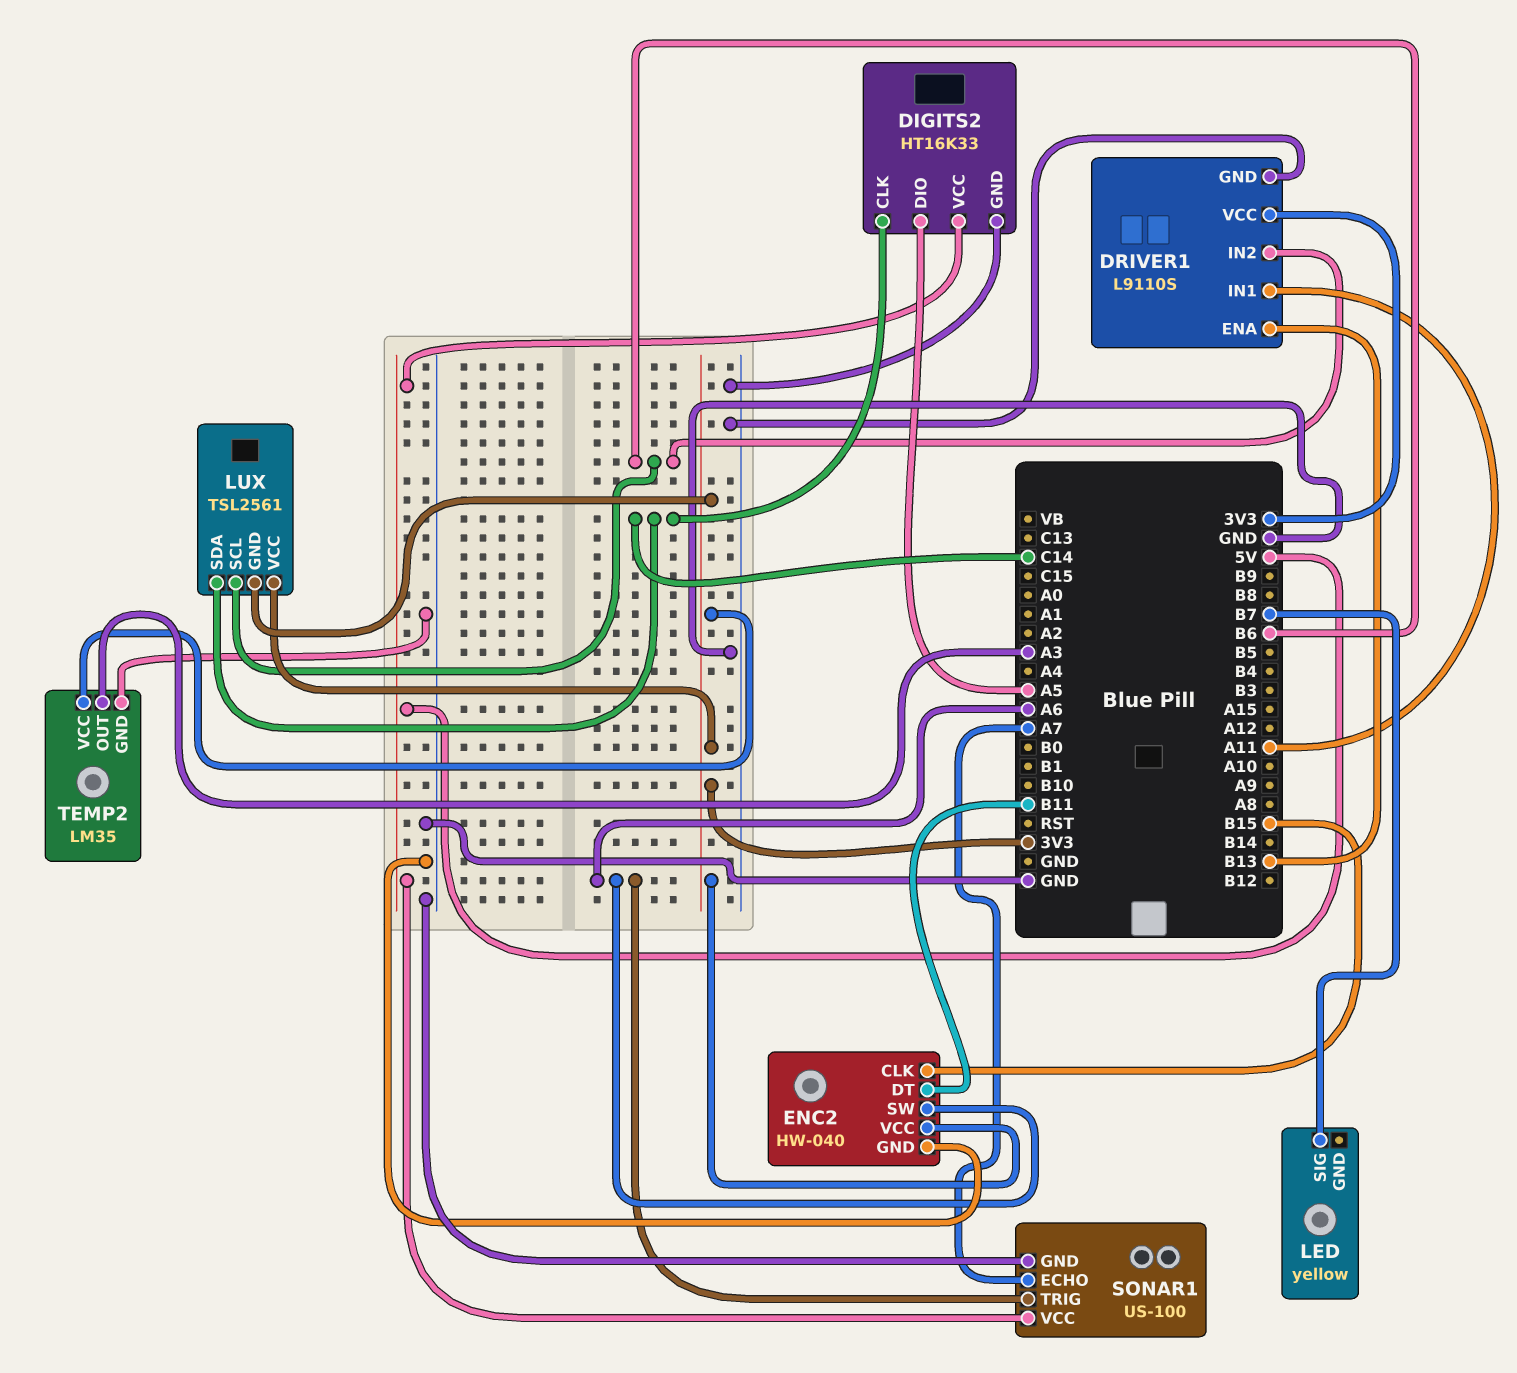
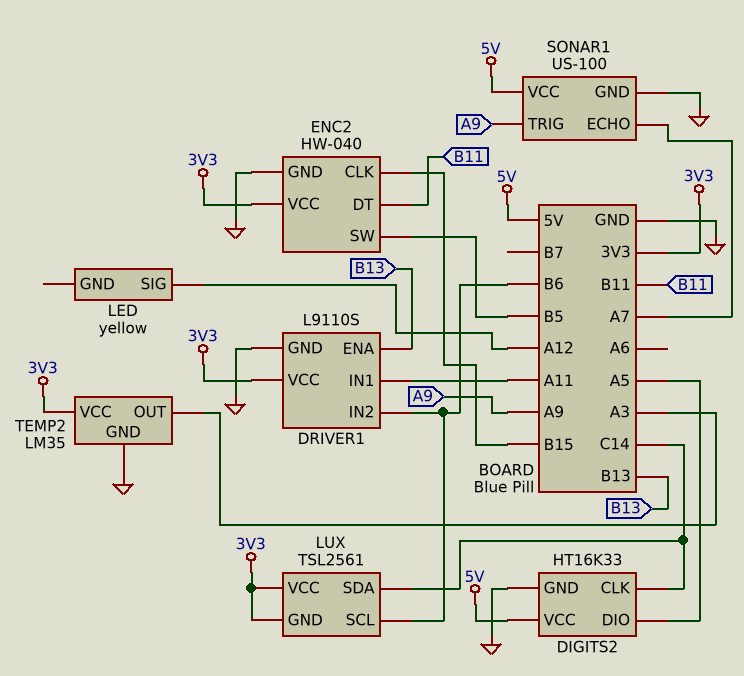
ENC2 pin SW: A6 -> B5
LED pin SIG: B7 -> A12
SONAR1 pin TRIG: A6 -> A9

